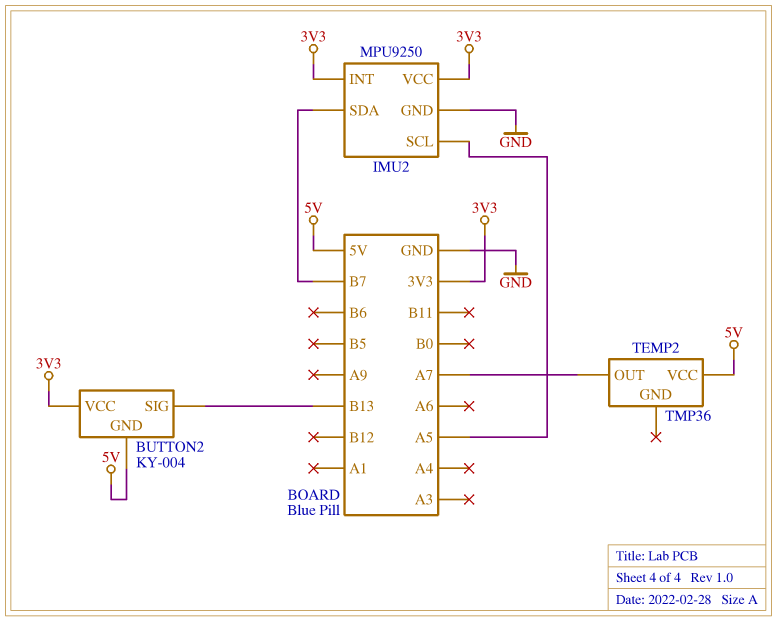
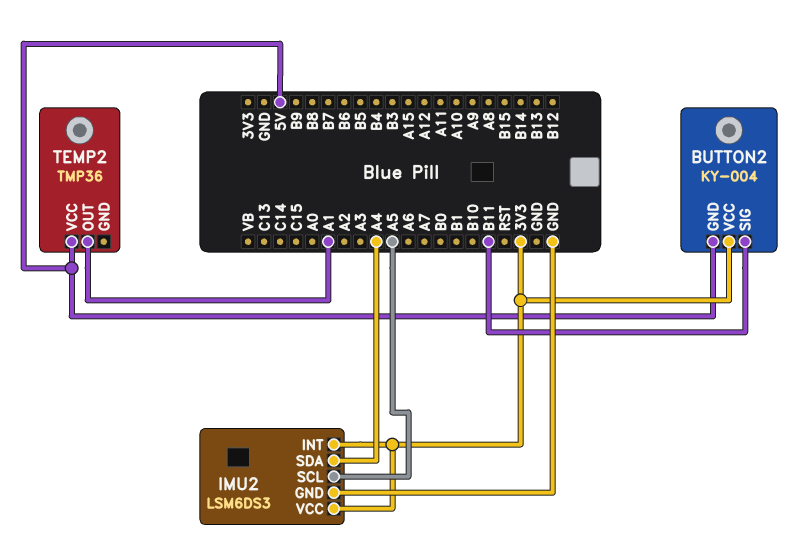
BUTTON2 pin SIG: B13 -> B11
IMU2: MPU9250 -> LSM6DS3
IMU2 pin SDA: B7 -> A4
TEMP2 pin OUT: A7 -> A1

